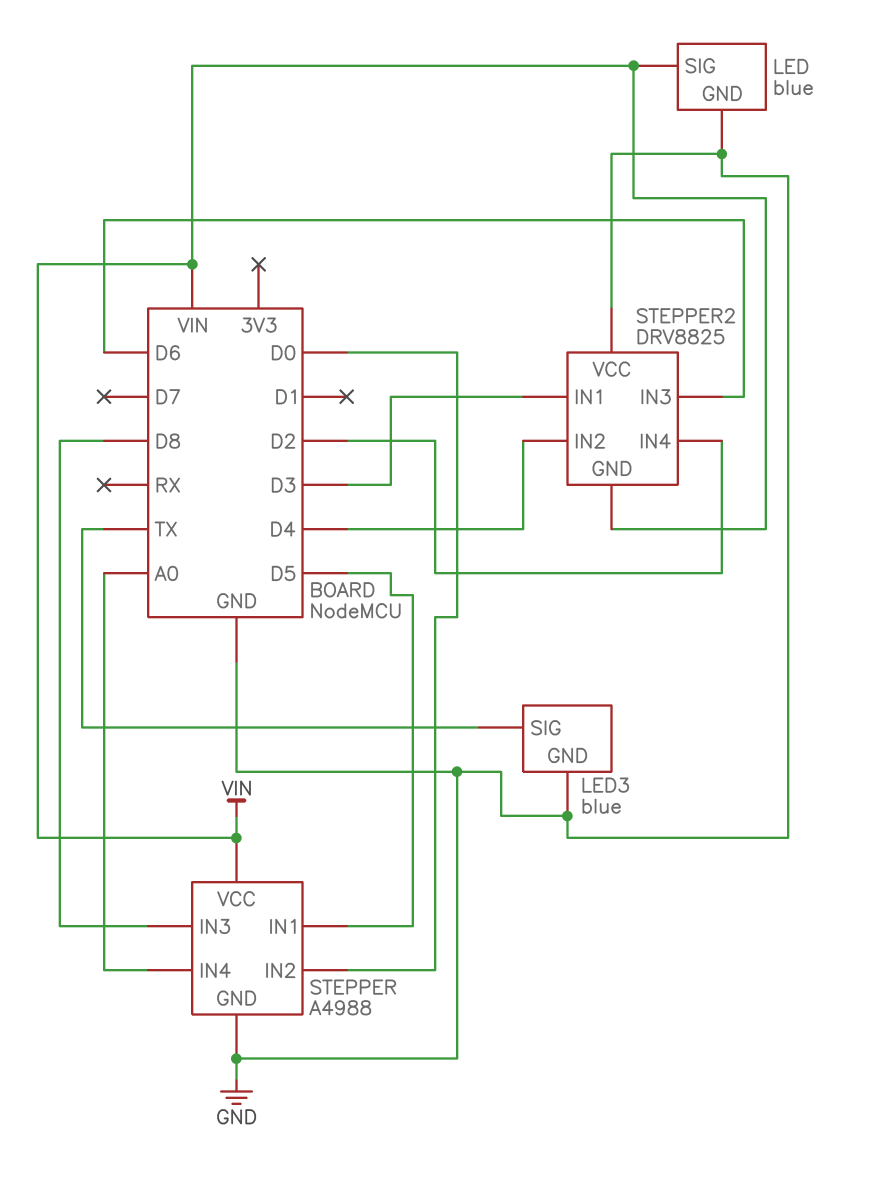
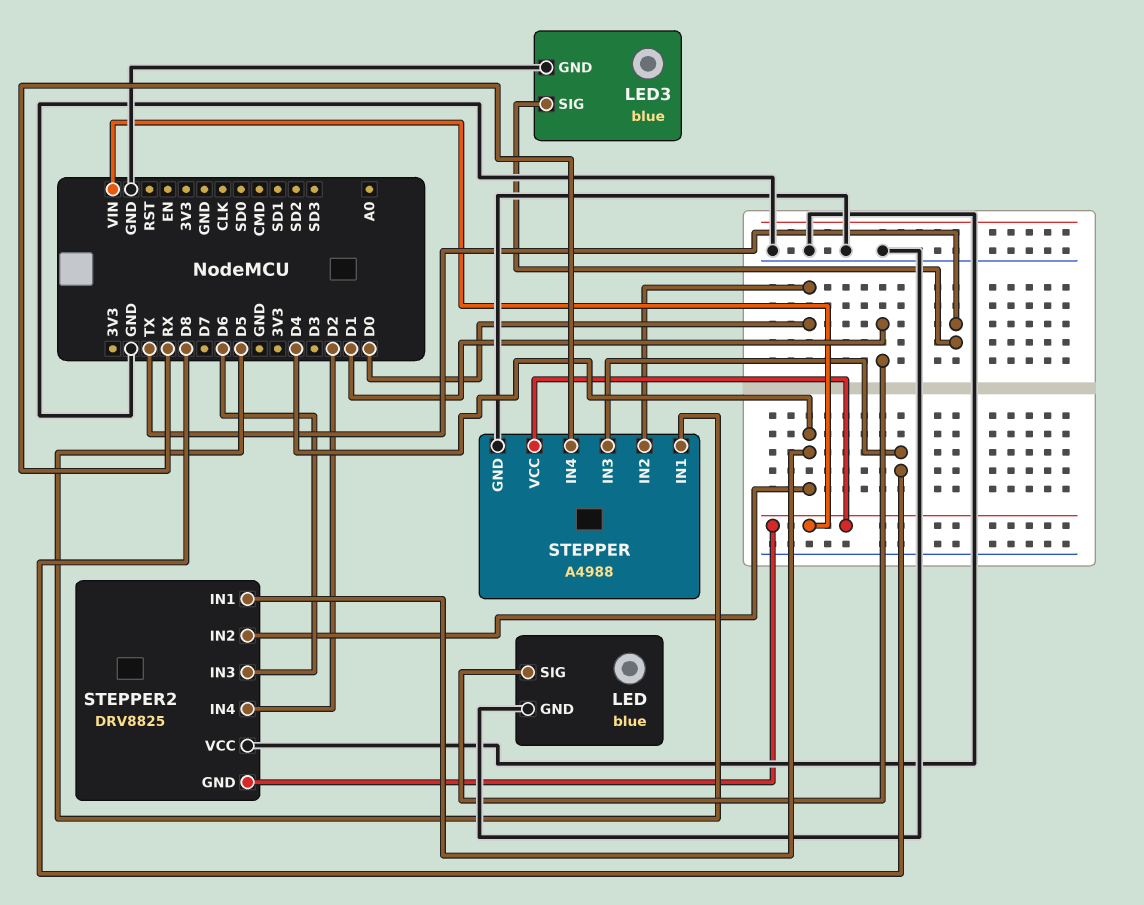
LED pin SIG: VIN -> D1
STEPPER pin IN4: A0 -> RX
STEPPER2 pin IN1: D3 -> D4

